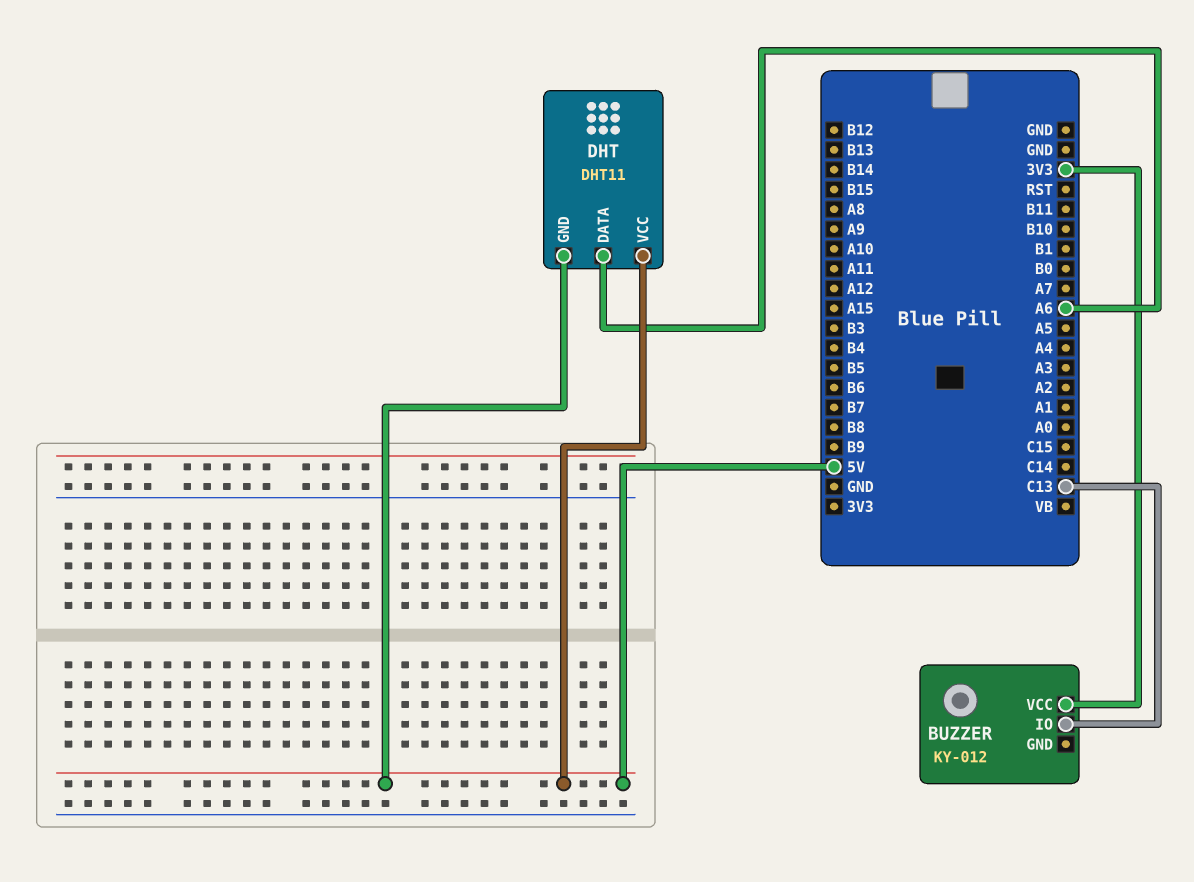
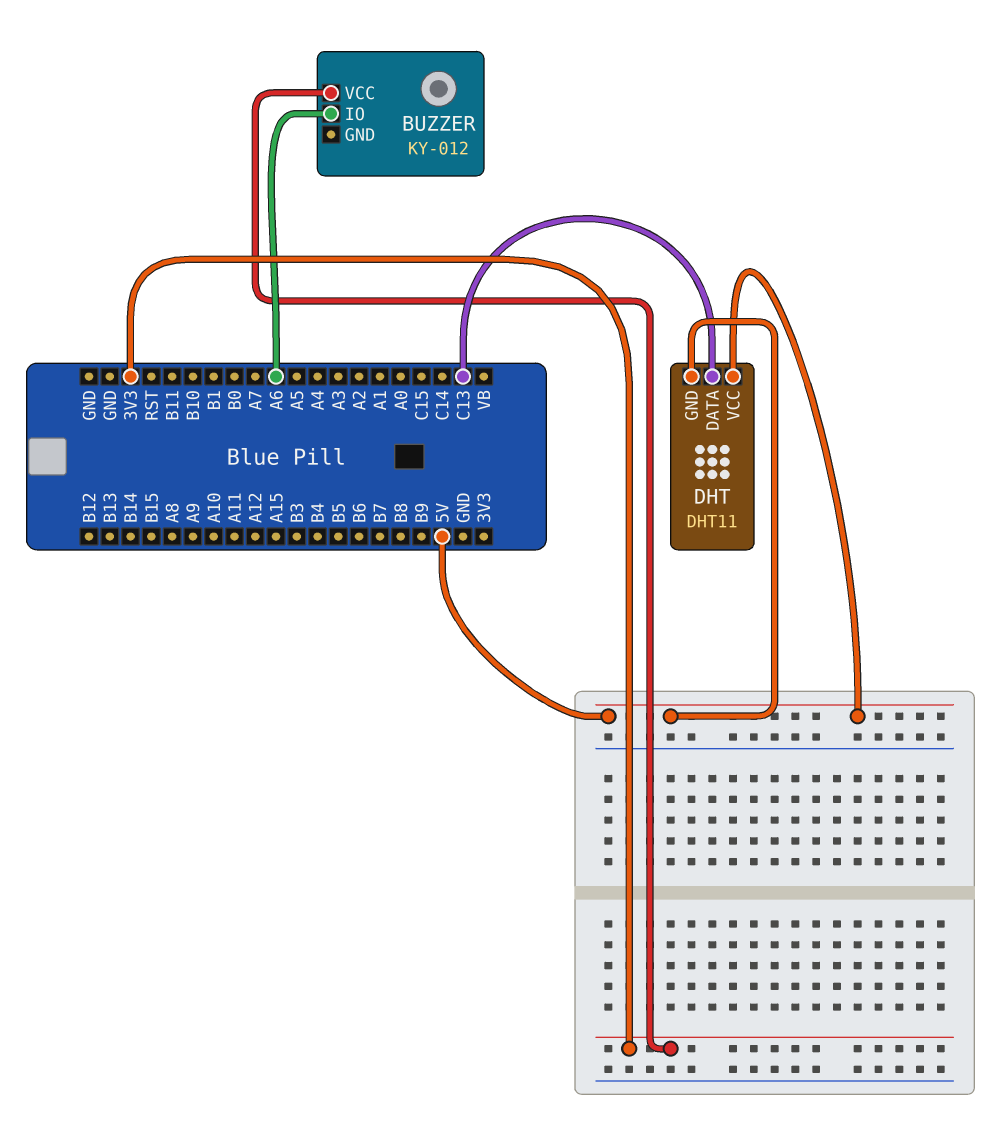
BUZZER pin IO: C13 -> A6
DHT pin DATA: A6 -> C13

